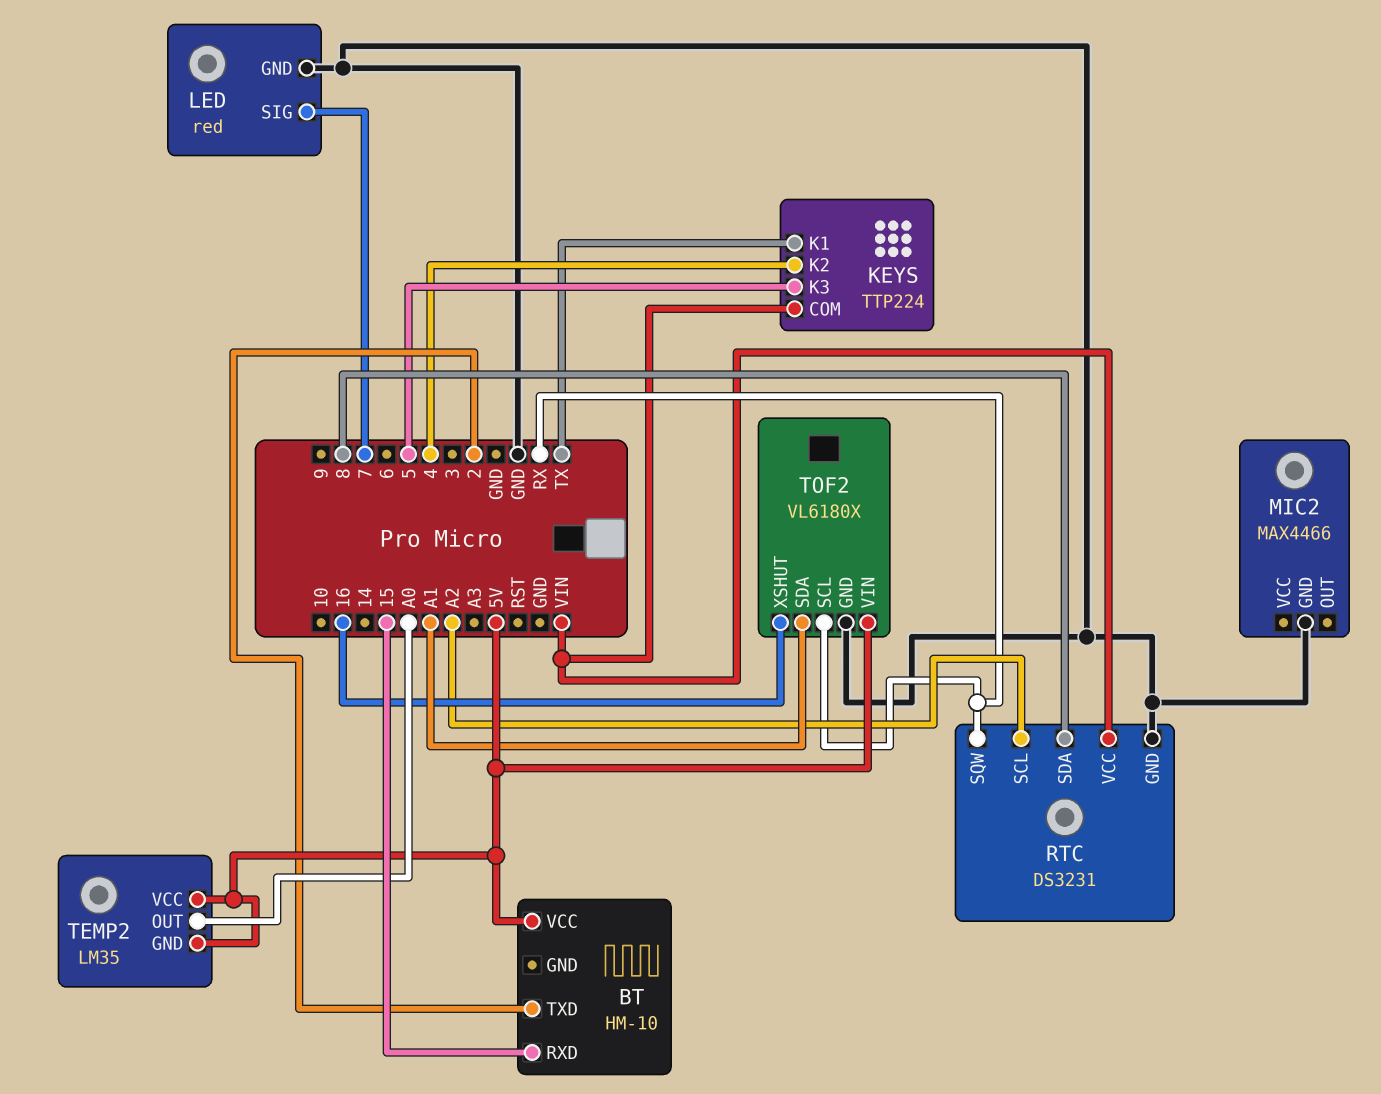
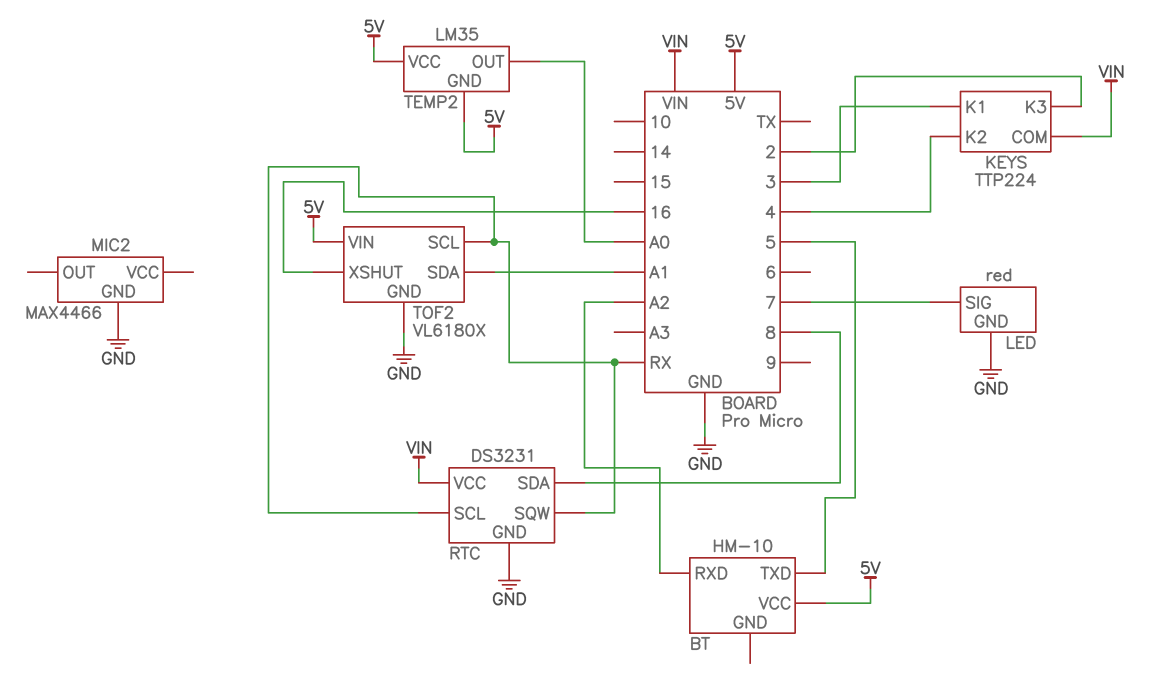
BT pin RXD: 15 -> A2
BT pin TXD: 2 -> 5
KEYS pin K1: TX -> 3
KEYS pin K3: 5 -> 2
RTC pin SCL: A2 -> RX

